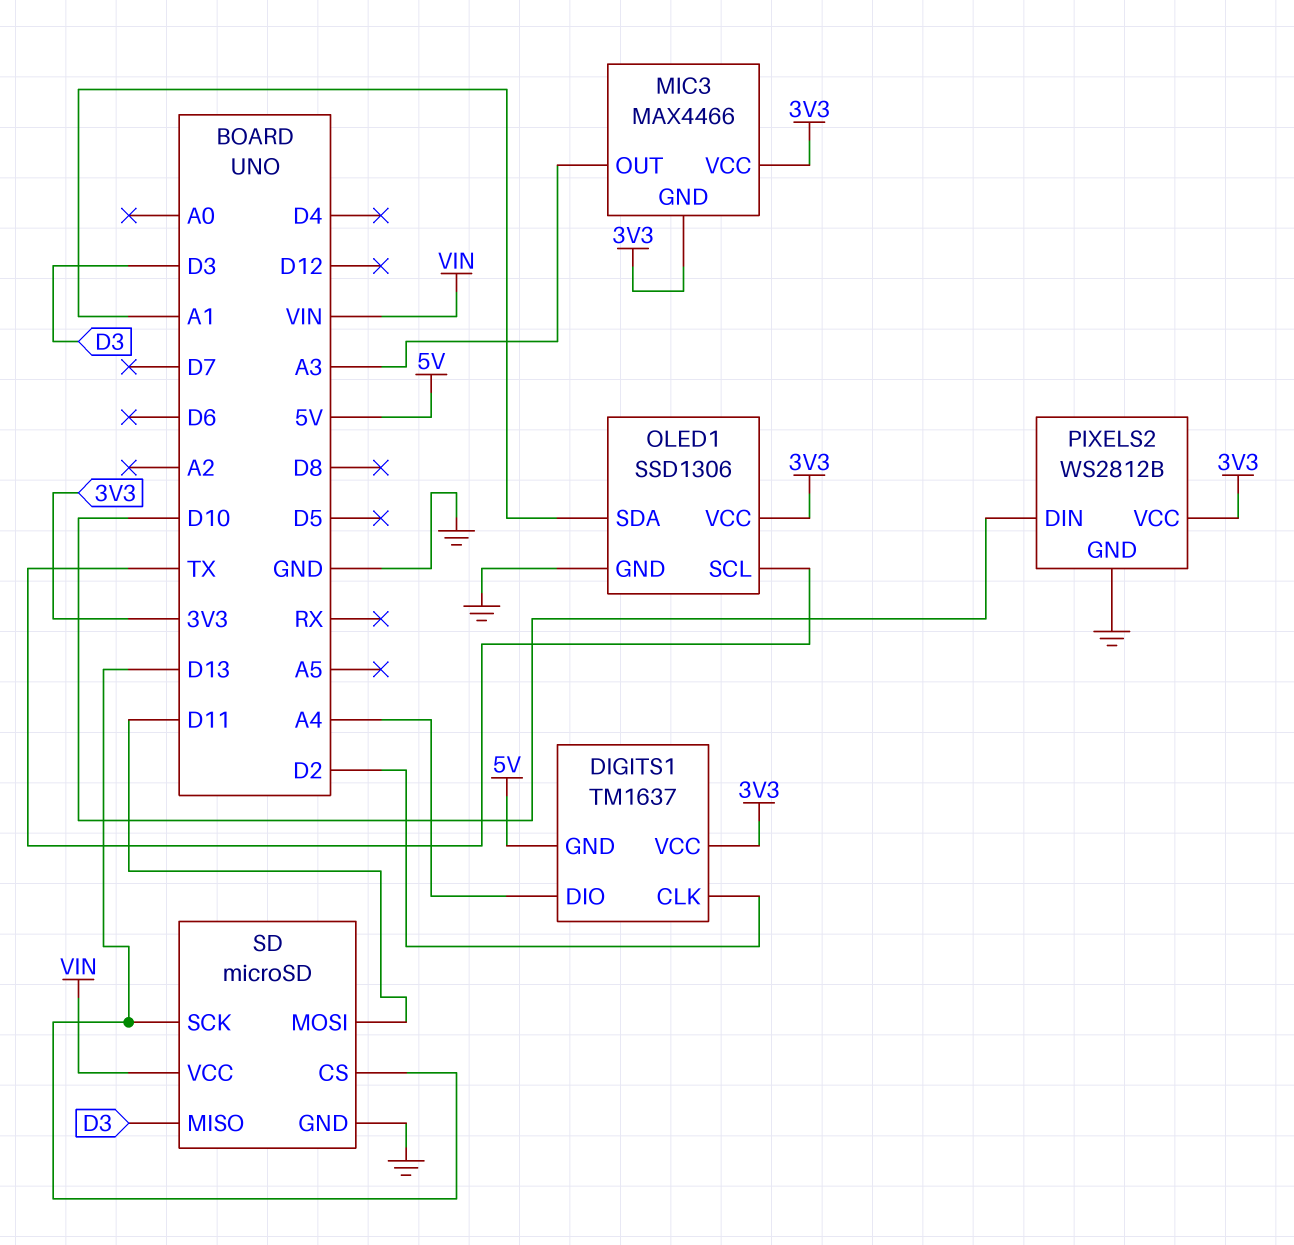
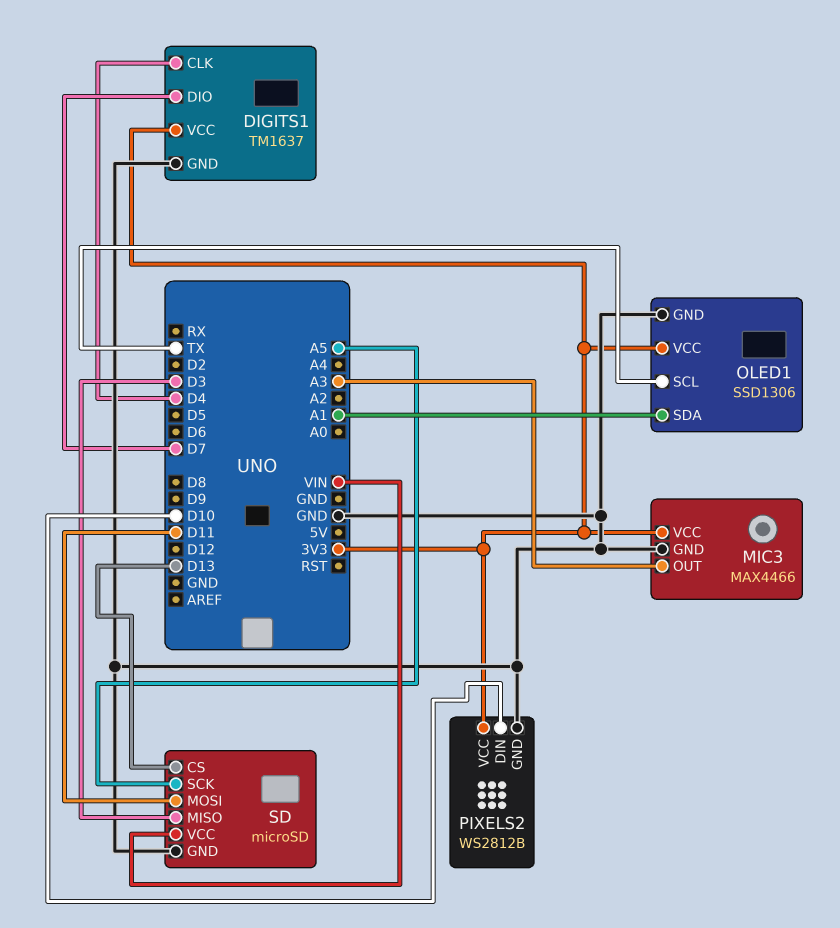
DIGITS1 pin CLK: D2 -> D4
DIGITS1 pin DIO: A4 -> D7
DIGITS1 pin GND: 5V -> GND
MIC3 pin GND: 3V3 -> GND
SD pin SCK: D13 -> A5

